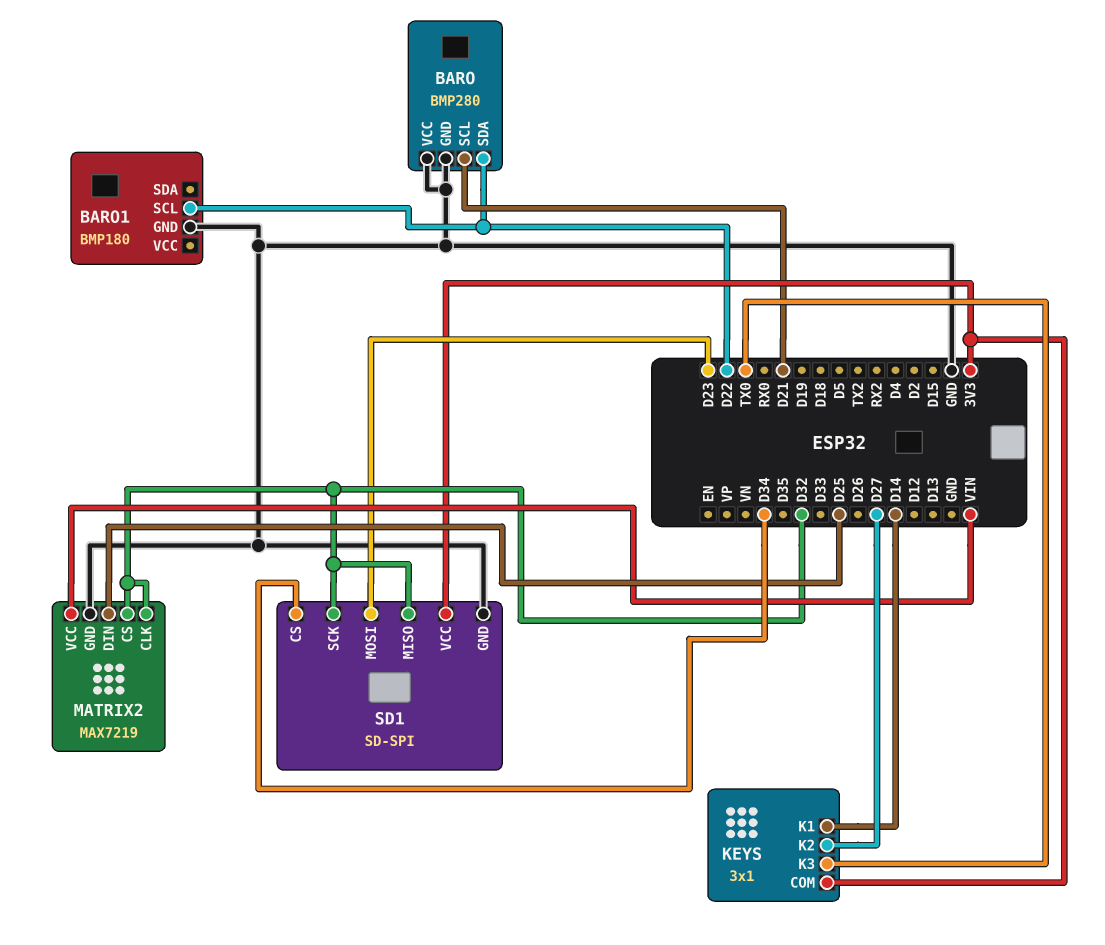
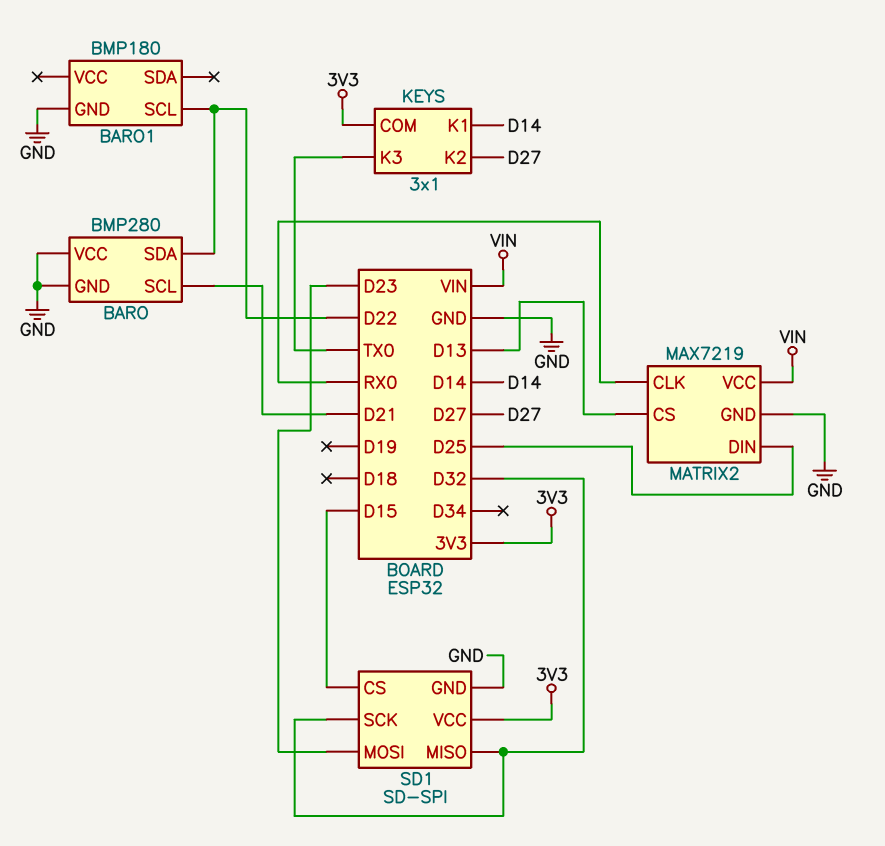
MATRIX2 pin CLK: D32 -> RX0
MATRIX2 pin CS: D32 -> D13
SD1 pin CS: D34 -> D15

